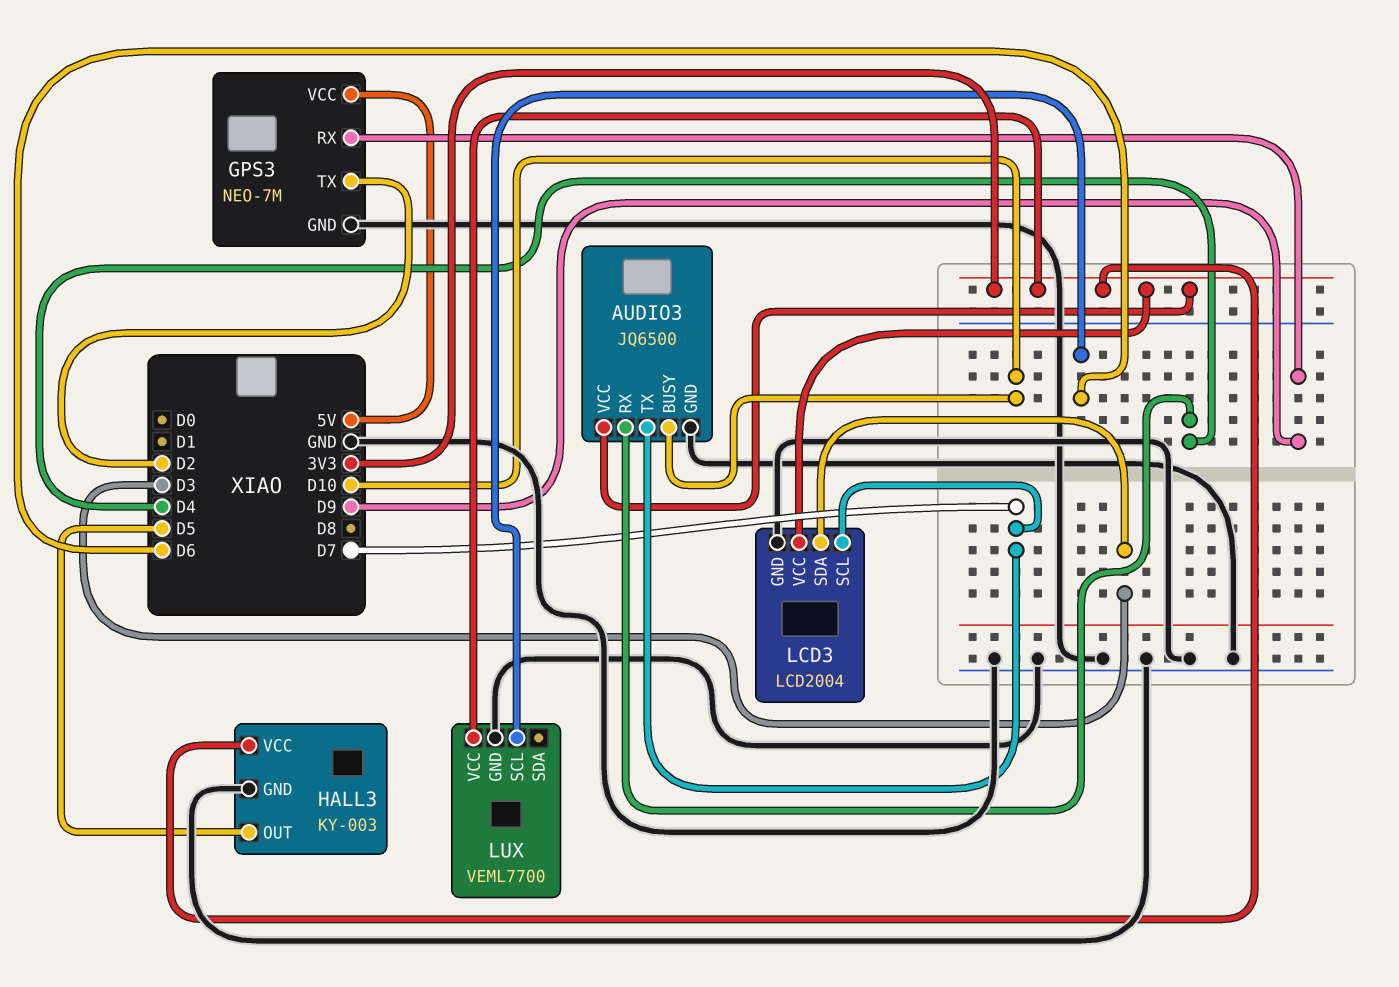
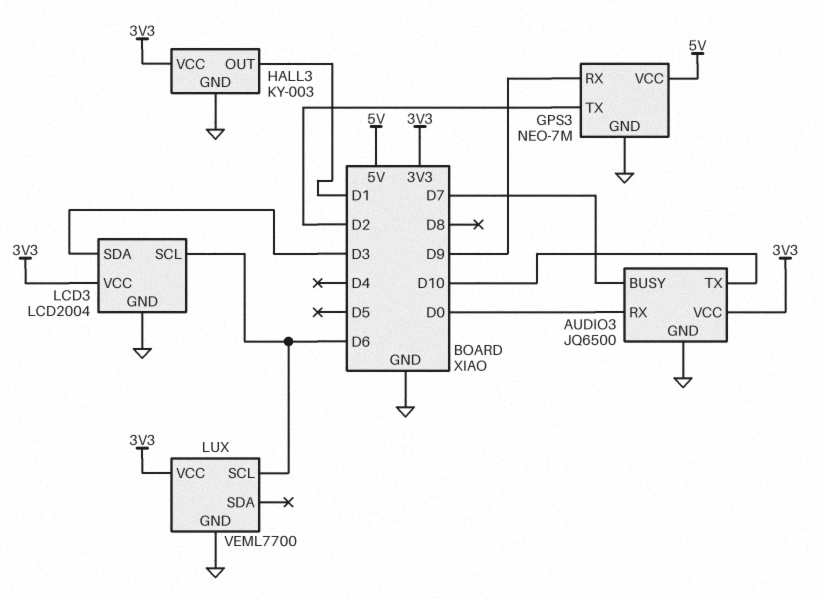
AUDIO3 pin BUSY: D10 -> D7
AUDIO3 pin RX: D4 -> D0
AUDIO3 pin TX: D7 -> D10
HALL3 pin OUT: D5 -> D1
LCD3 pin SCL: D7 -> D6

